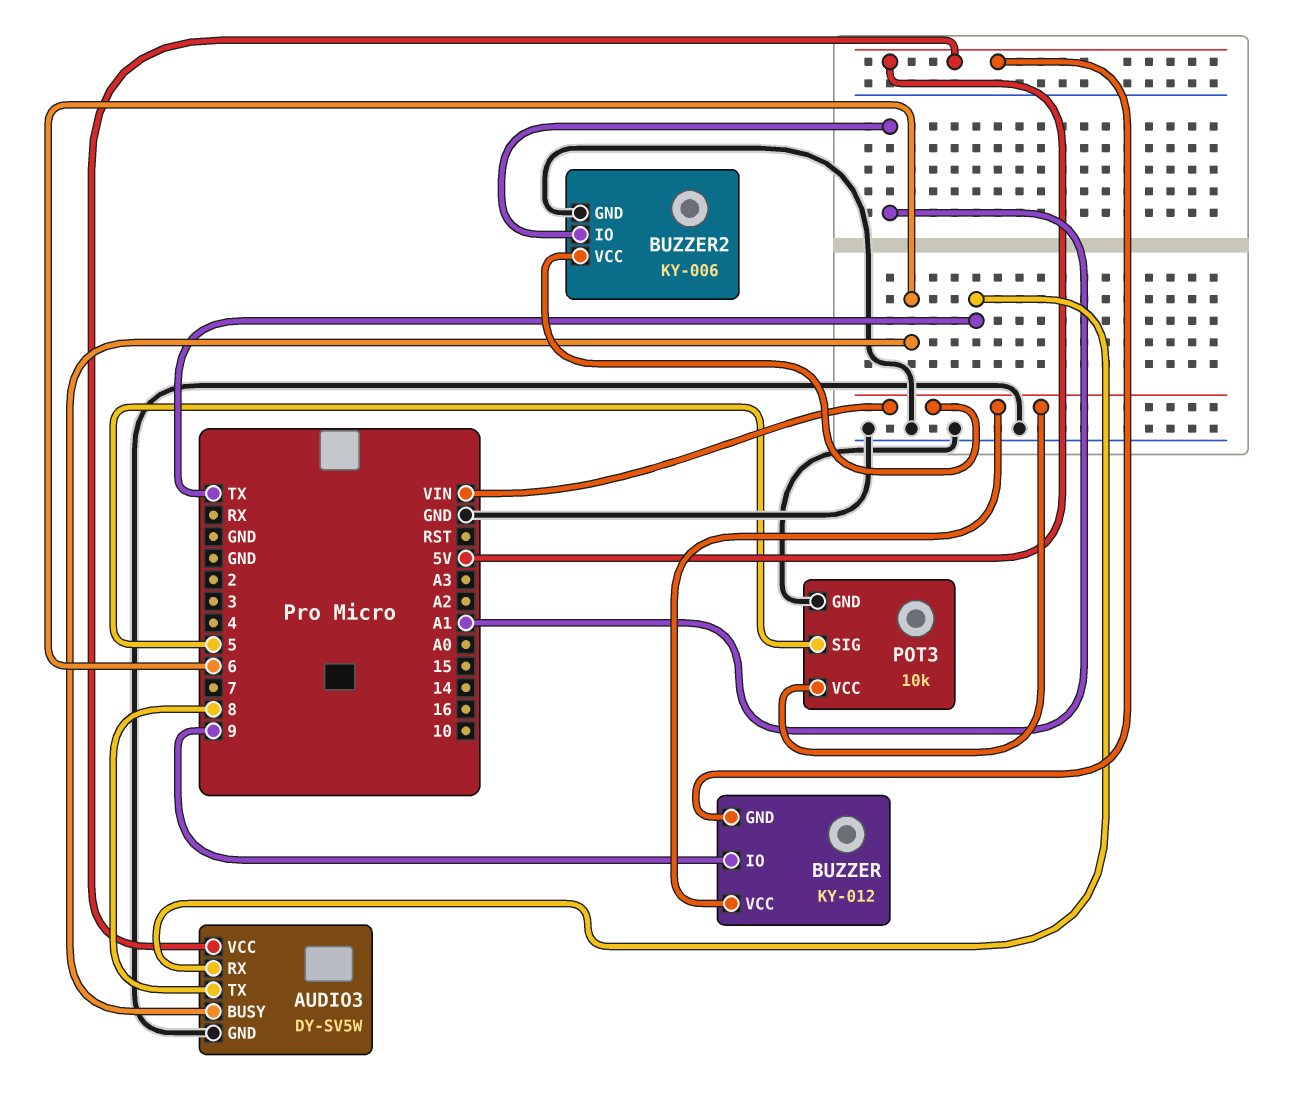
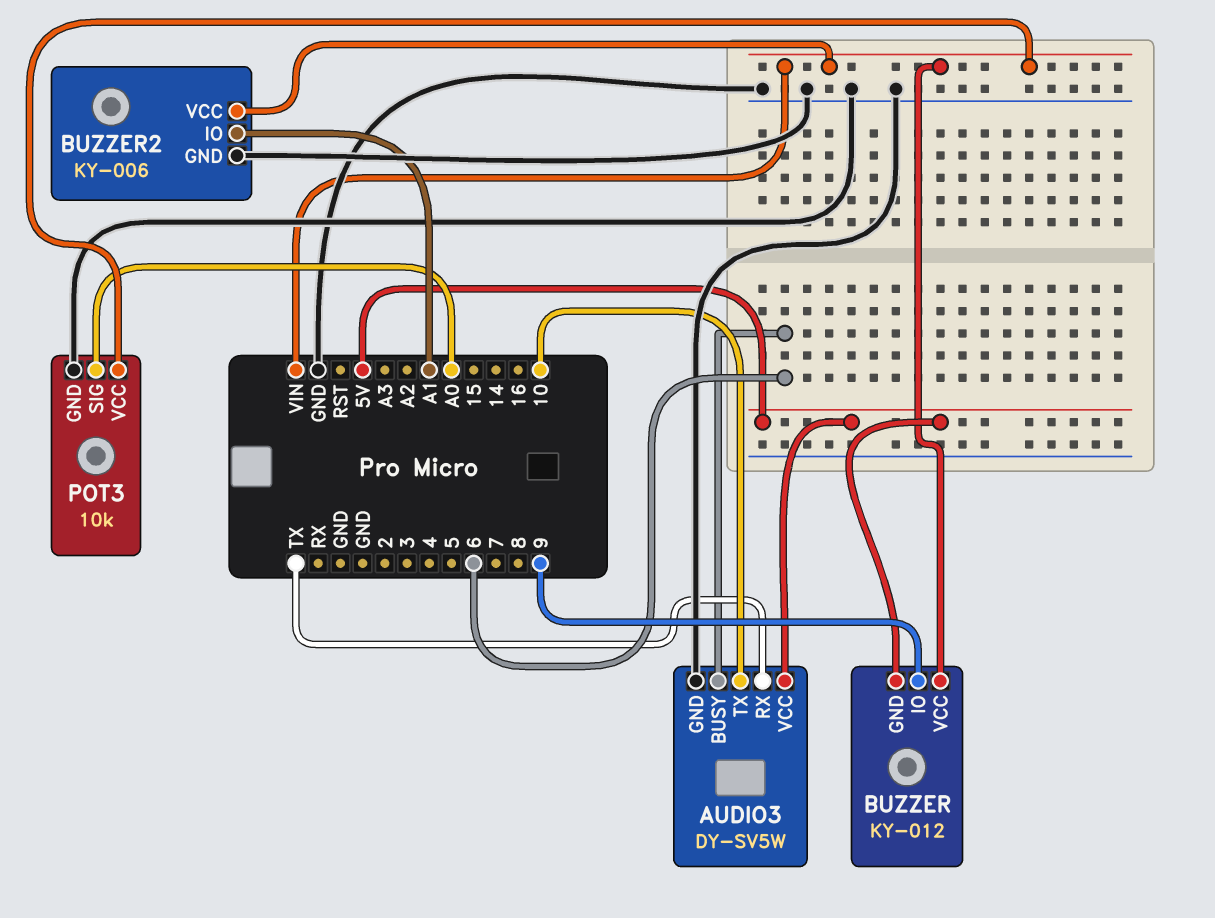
AUDIO3 pin TX: 8 -> 10
POT3 pin SIG: 5 -> A0

